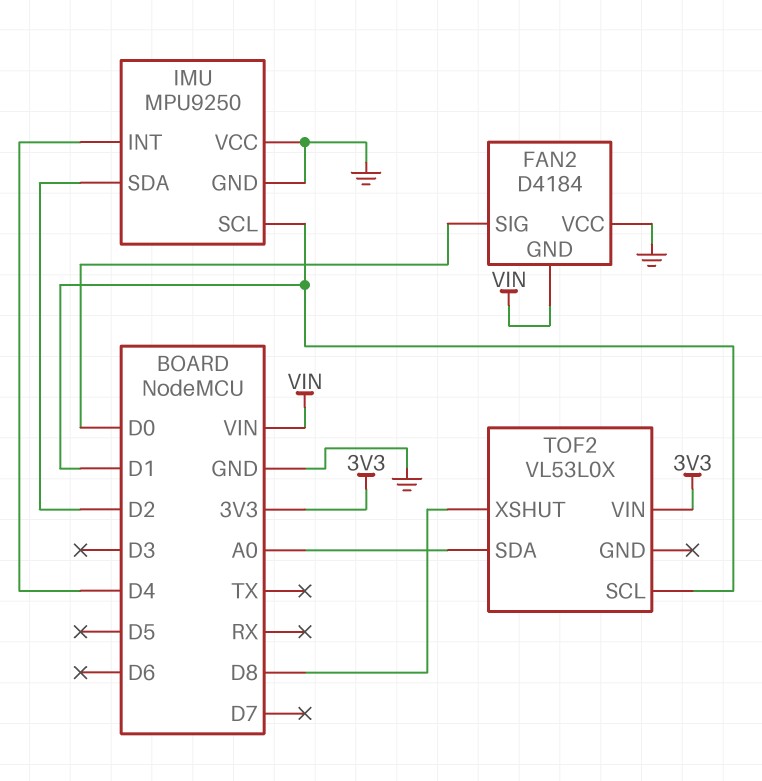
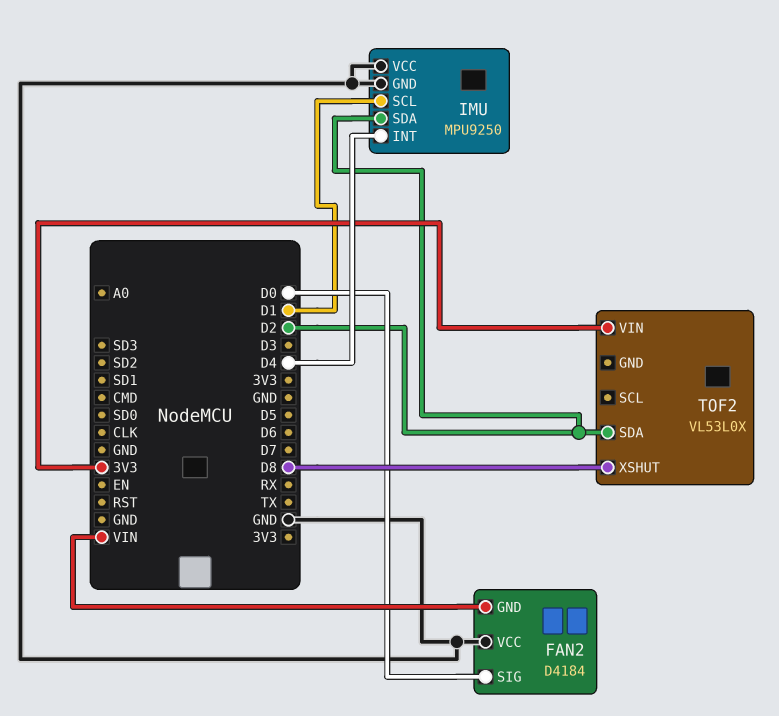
TOF2 pin SCL: D1 -> none
TOF2 pin SDA: A0 -> D2

